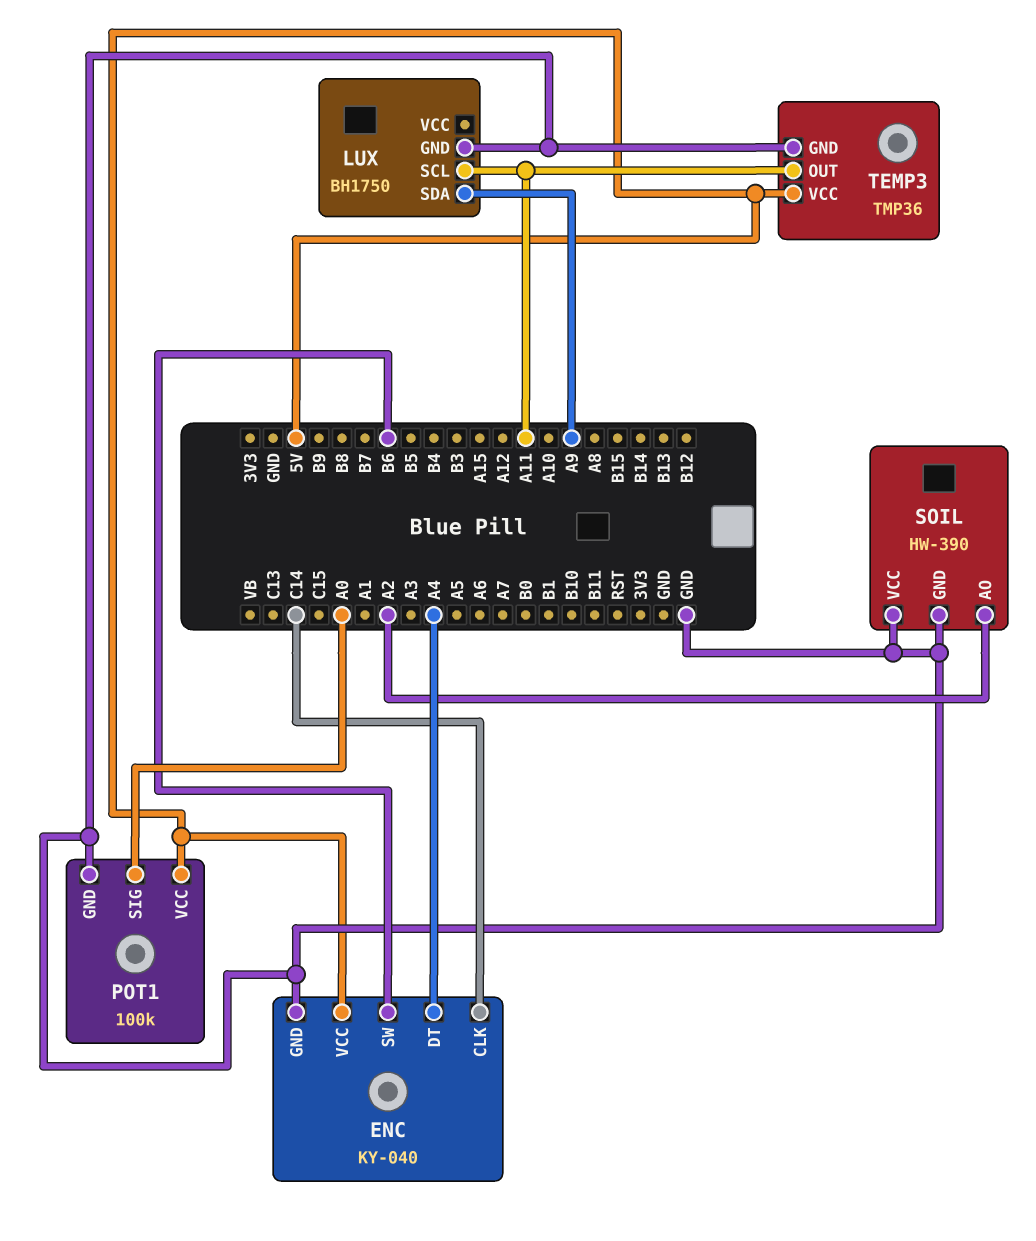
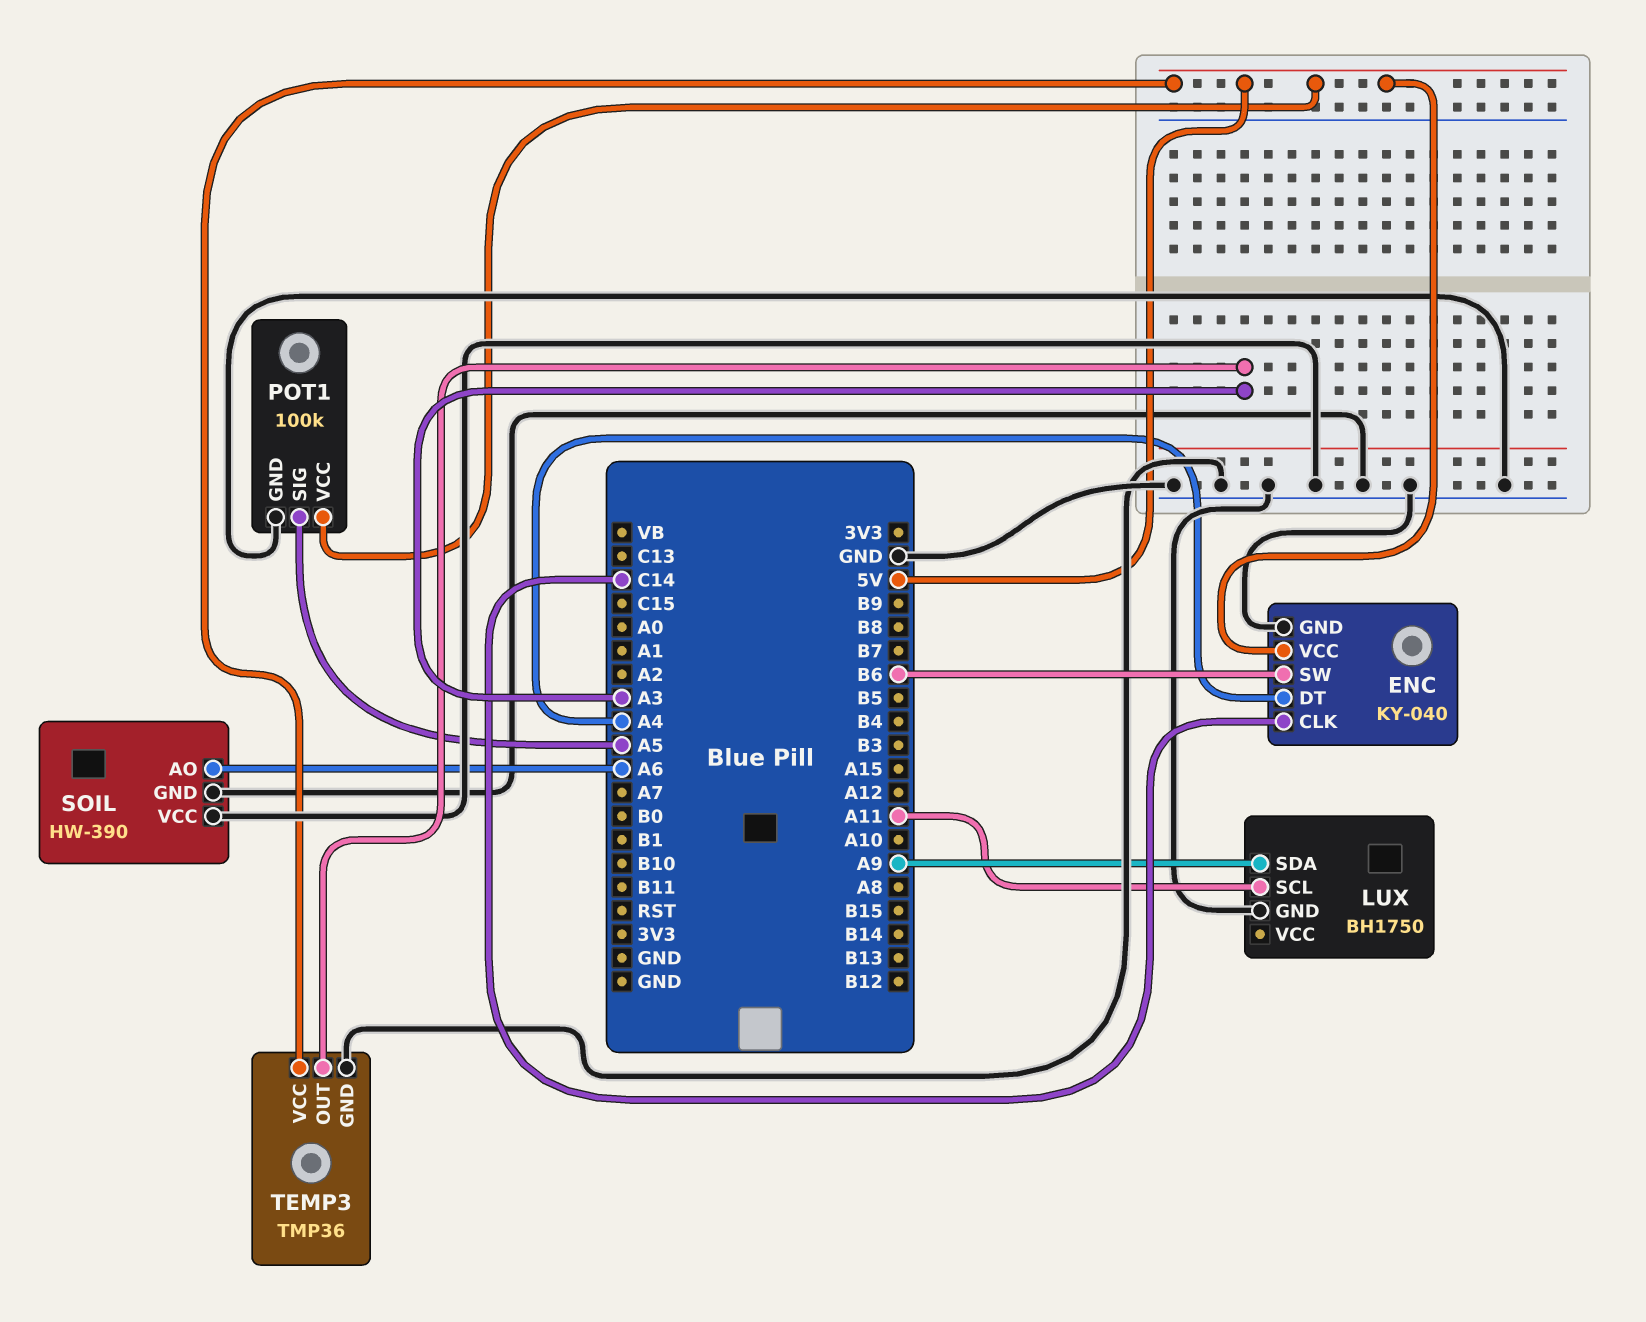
POT1 pin SIG: A0 -> A5
SOIL pin AO: A2 -> A6
TEMP3 pin OUT: A11 -> A3

